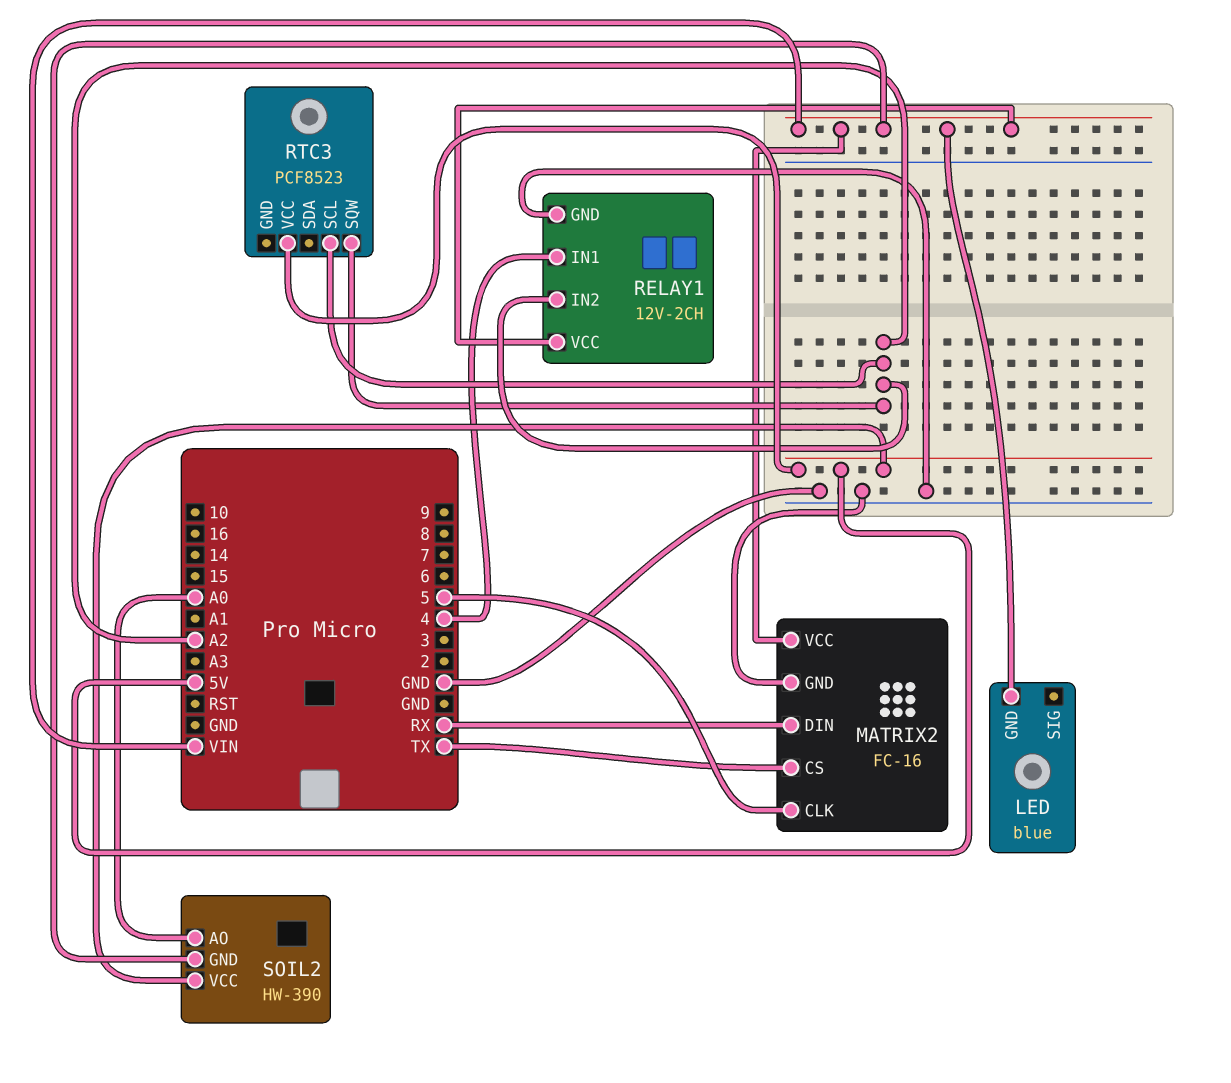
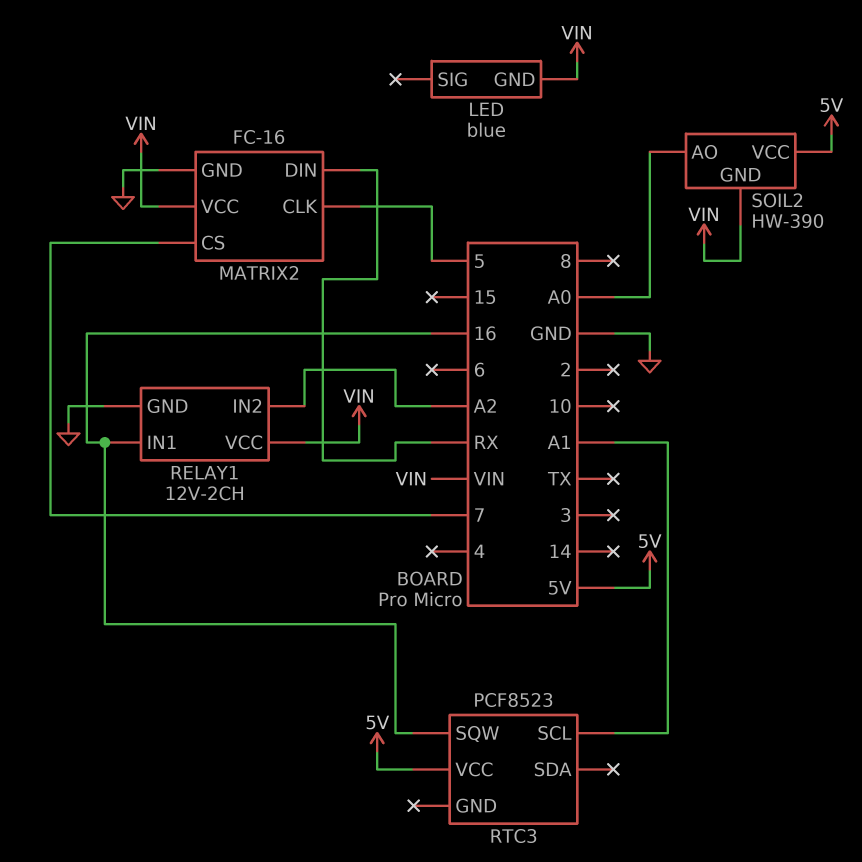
MATRIX2 pin CS: TX -> 7
RELAY1 pin IN1: 4 -> 16
RTC3 pin SCL: A2 -> A1
RTC3 pin SQW: A2 -> 16

